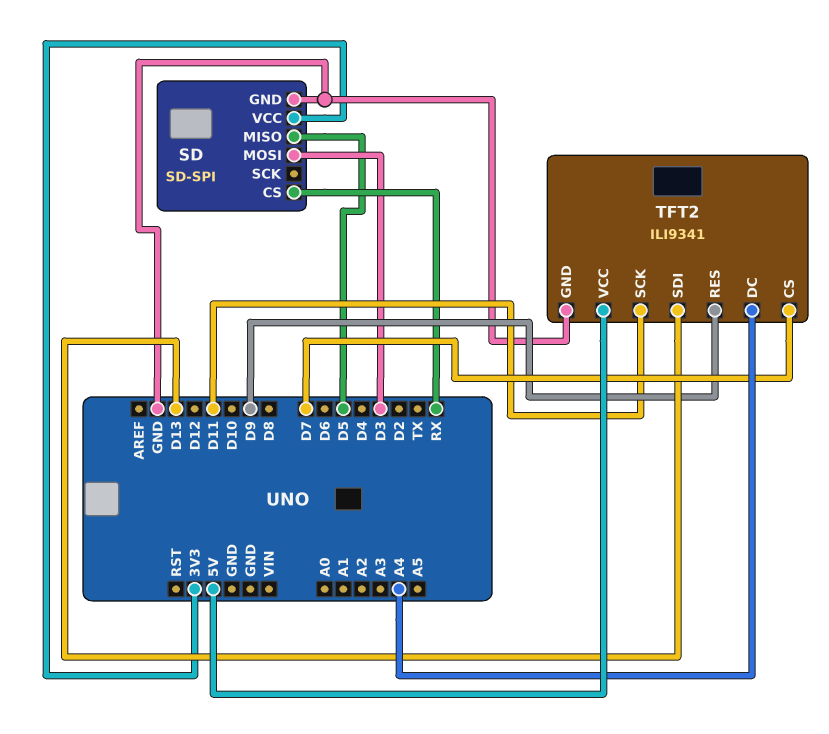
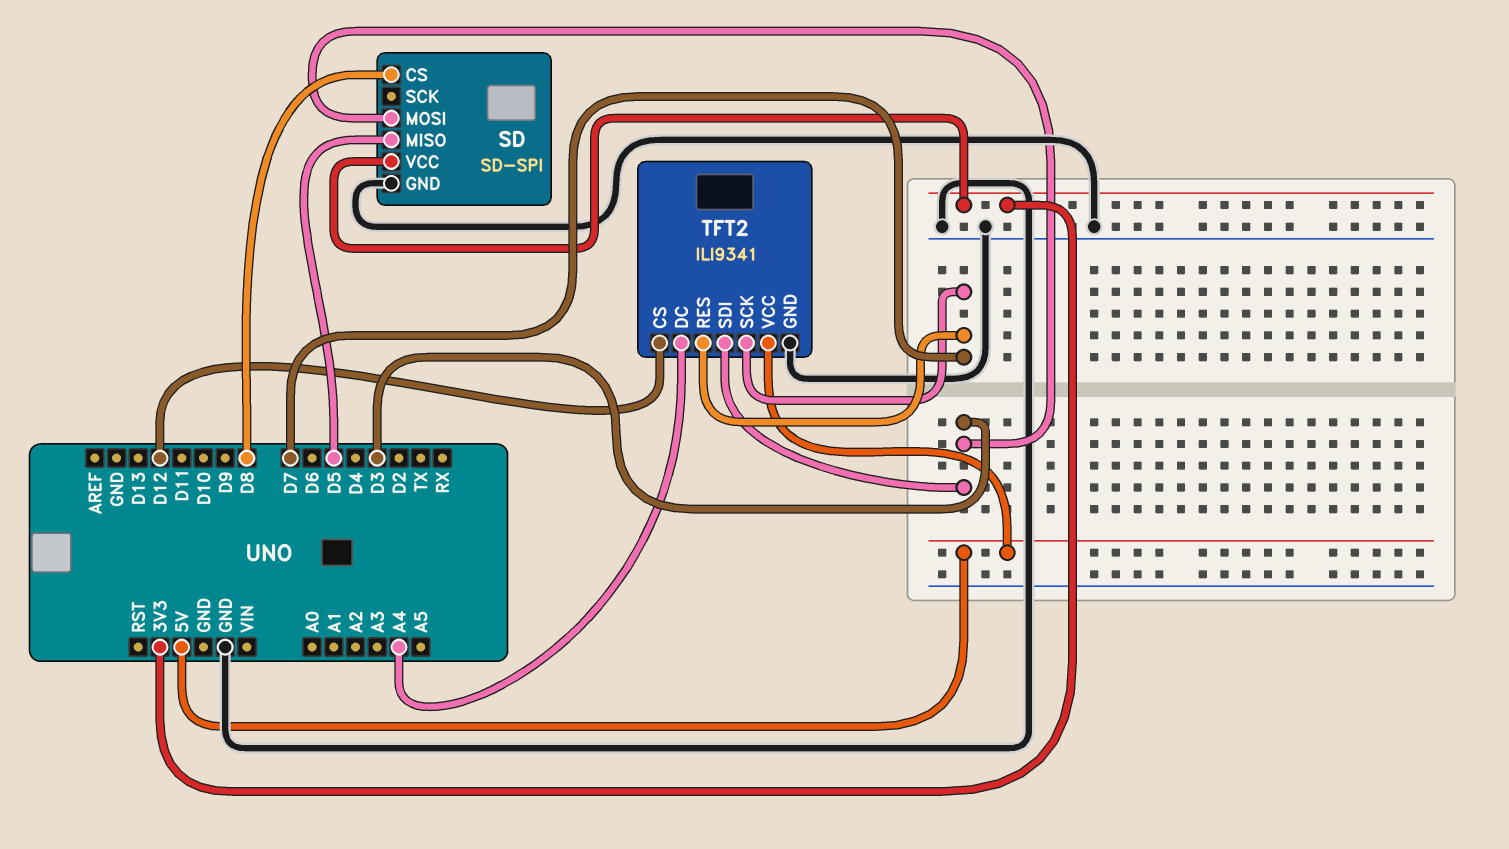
SD pin CS: RX -> D8
TFT2 pin CS: D7 -> D12
TFT2 pin RES: D9 -> D7
TFT2 pin SCK: D11 -> D7
TFT2 pin SDI: D13 -> D3

